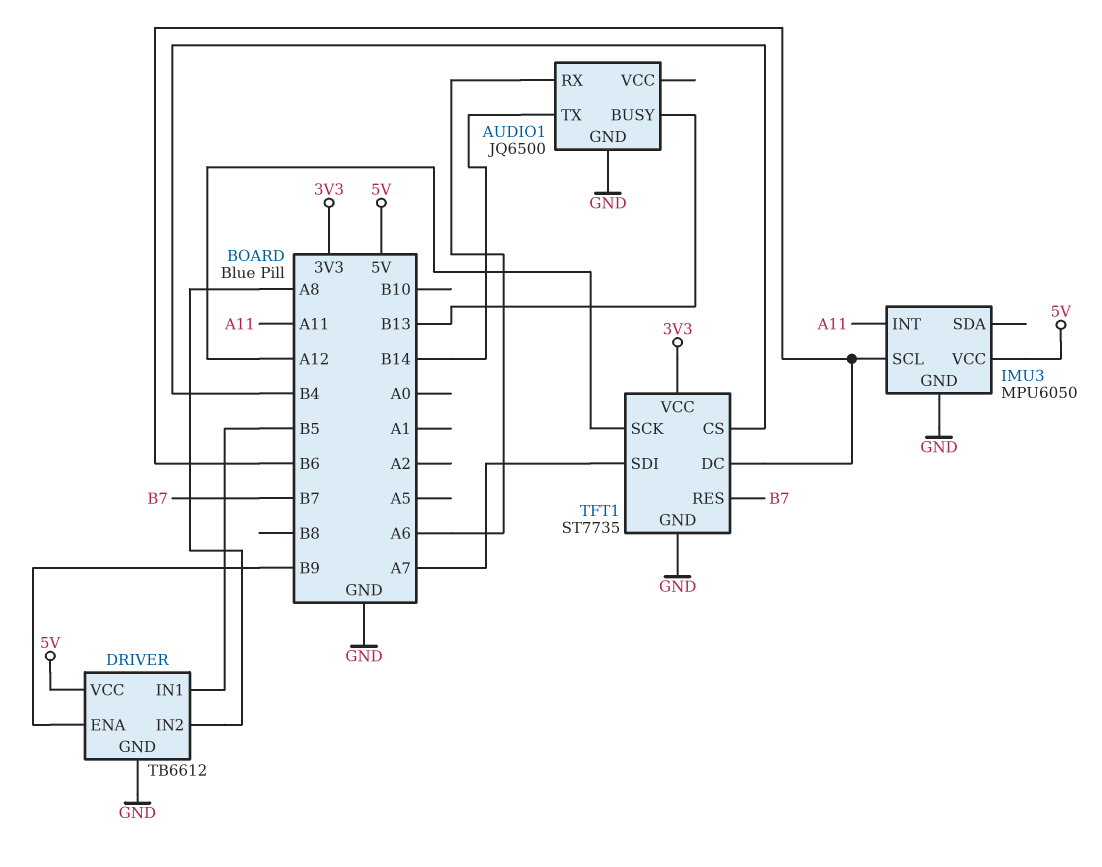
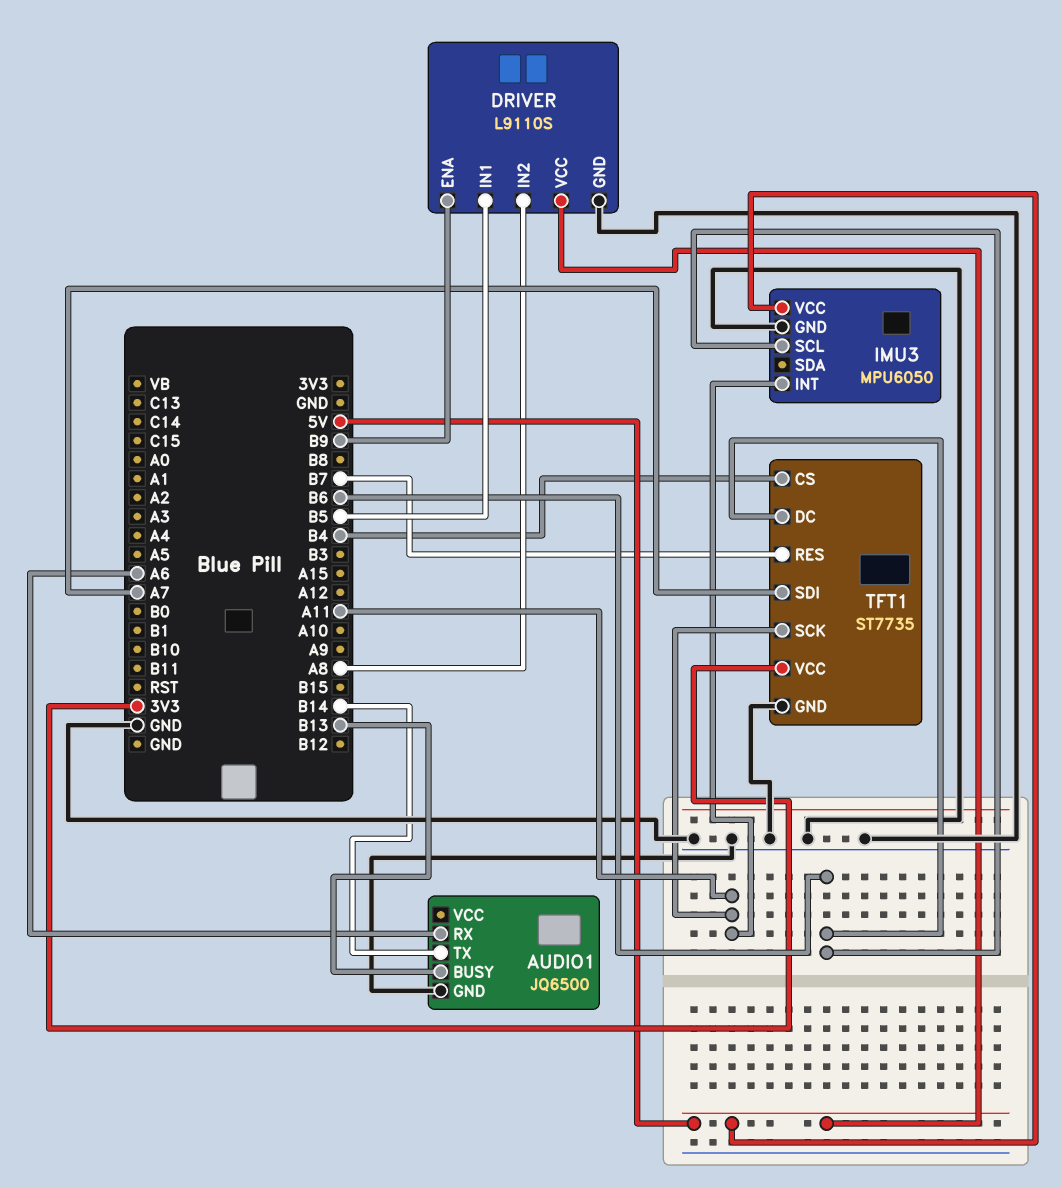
DRIVER: TB6612 -> L9110S
TFT1 pin SCK: A12 -> A11

